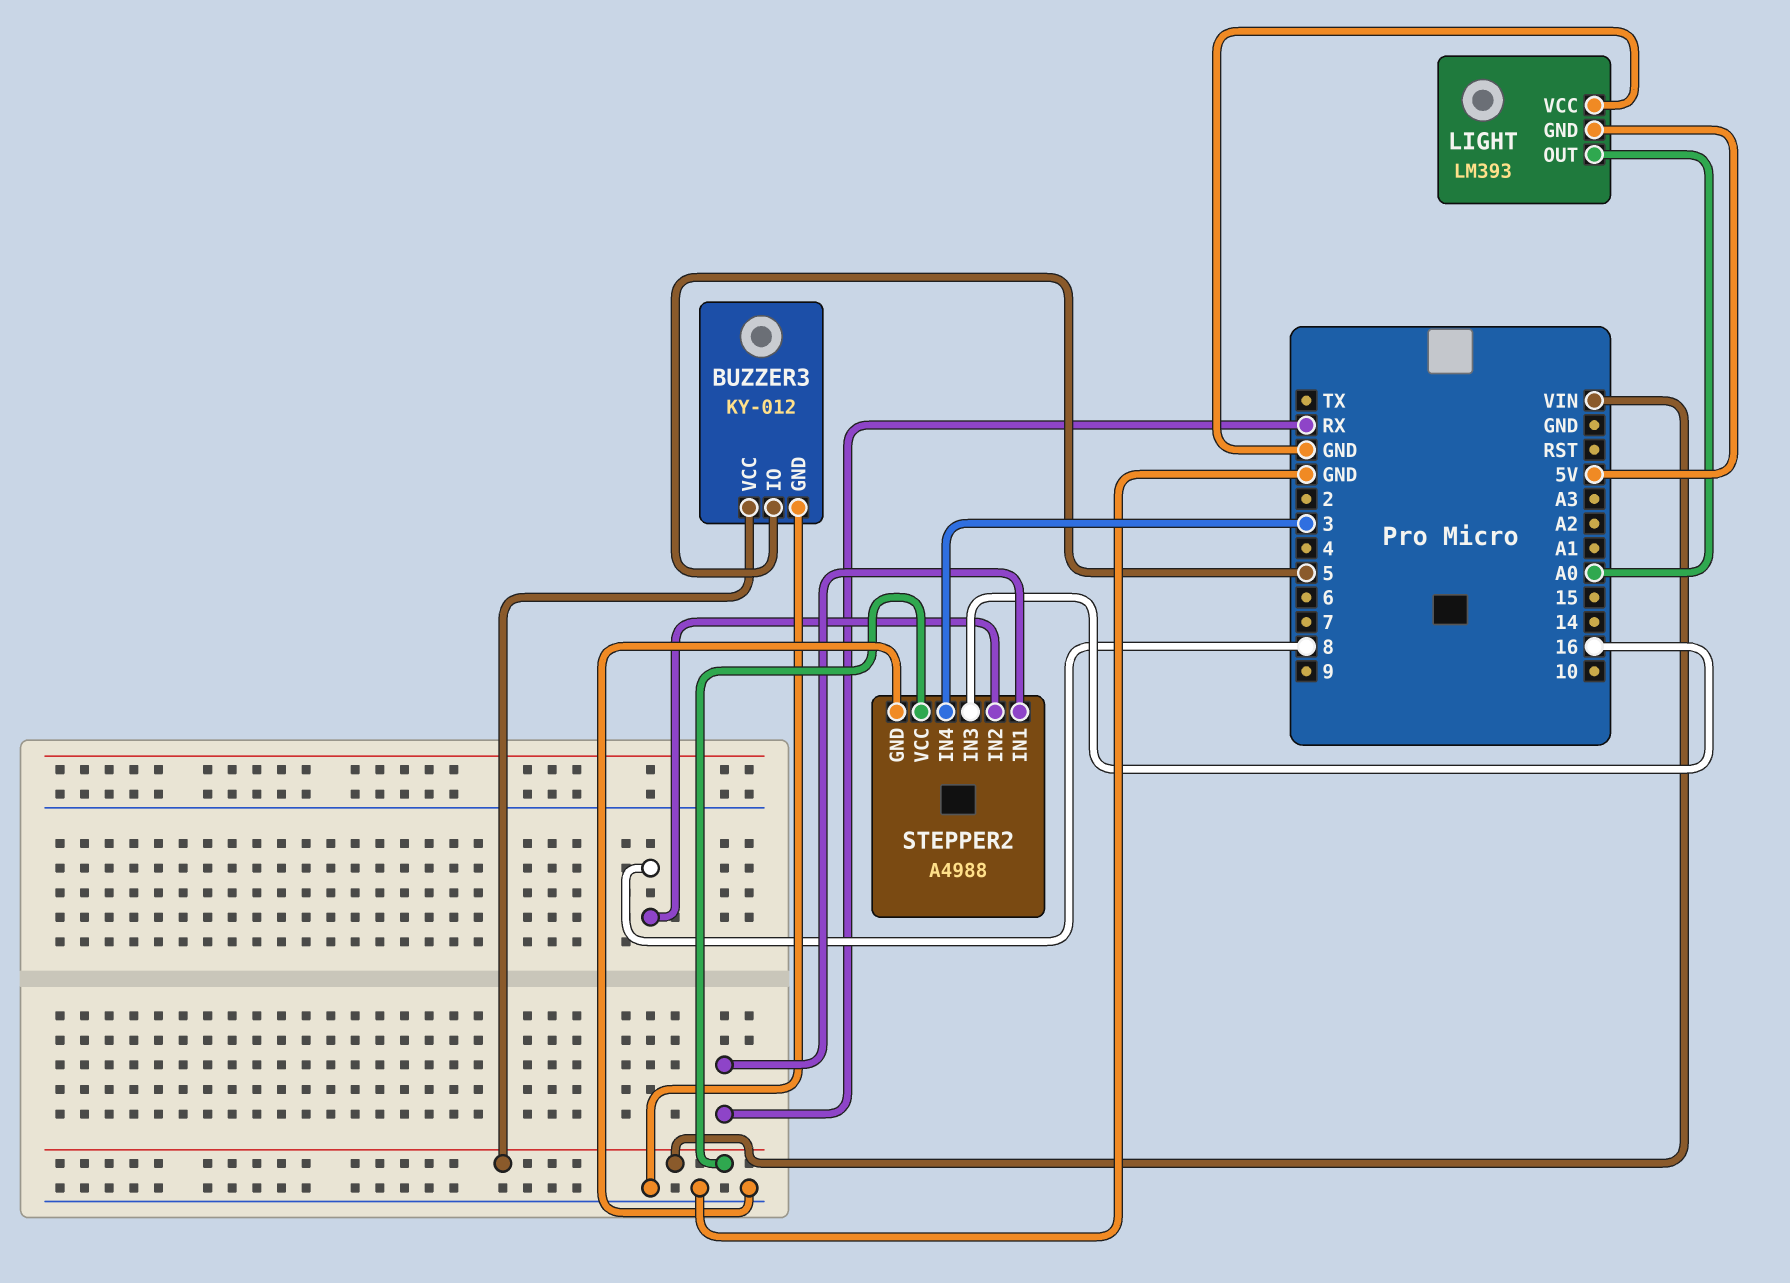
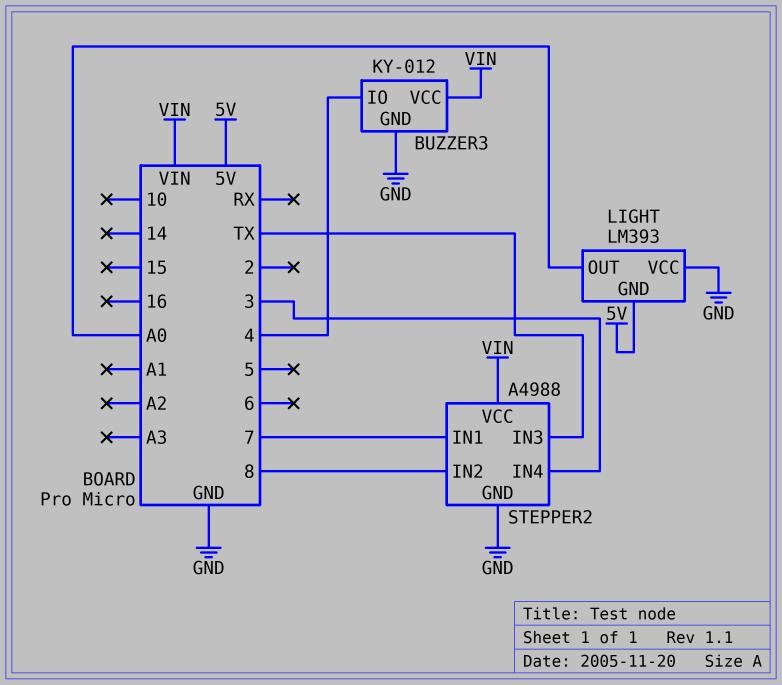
BUZZER3 pin IO: 5 -> 4
STEPPER2 pin IN1: RX -> 7
STEPPER2 pin IN3: 16 -> TX

